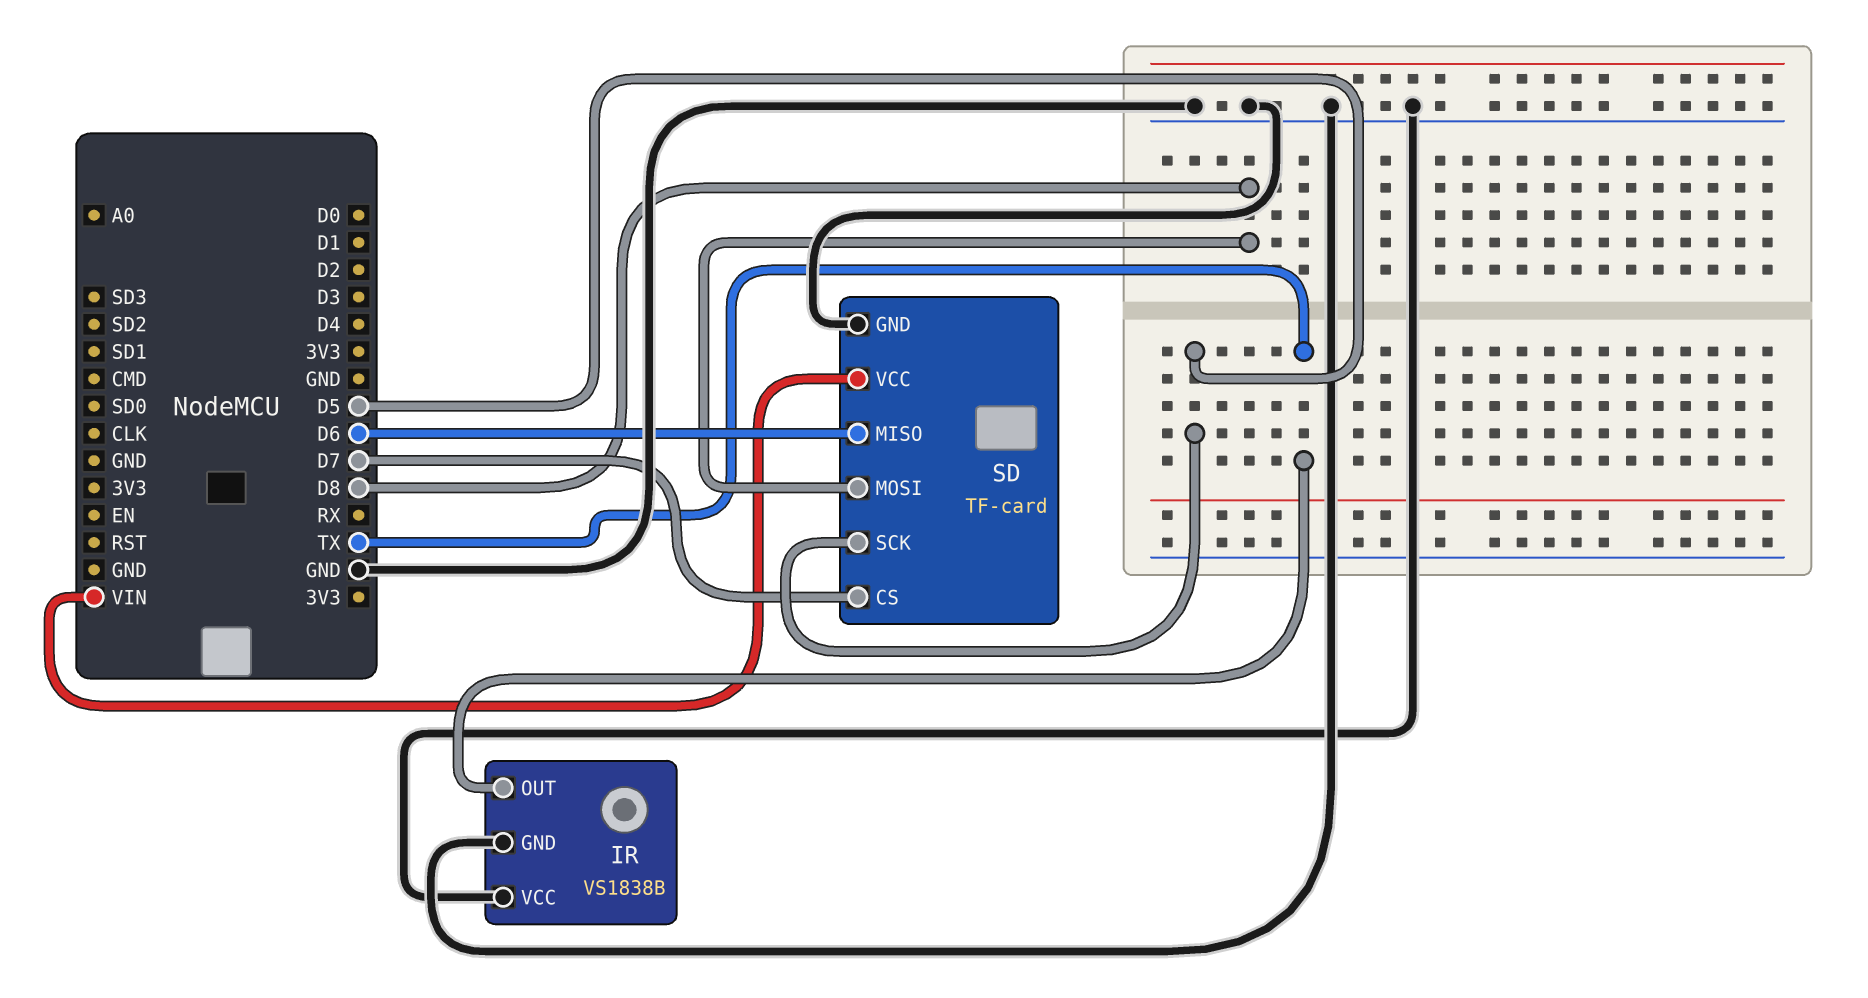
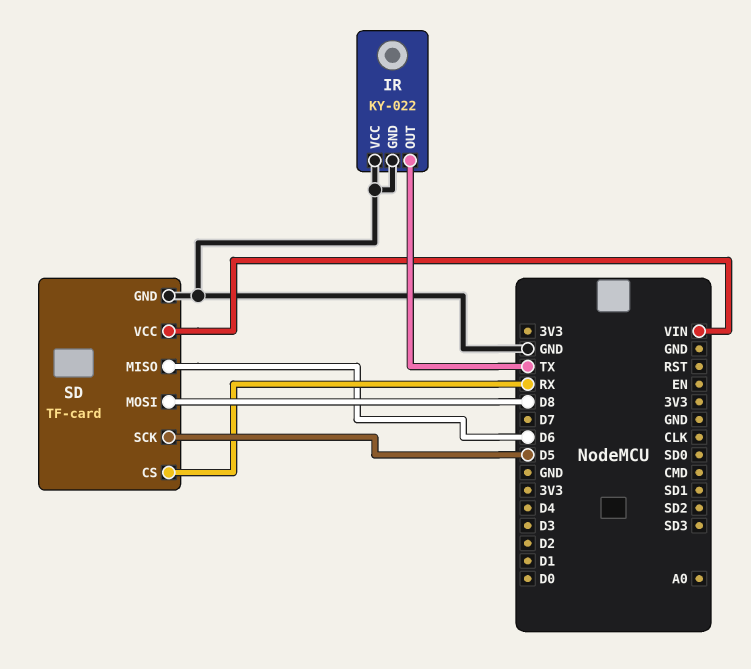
IR: VS1838B -> KY-022
SD pin CS: D7 -> RX

